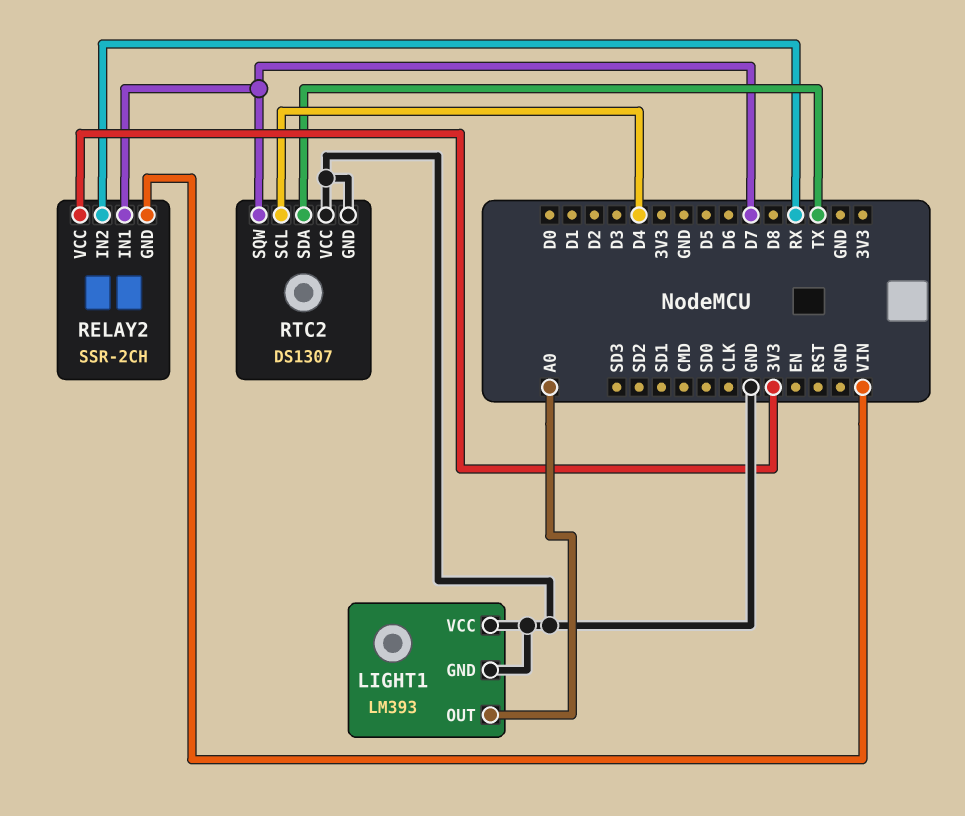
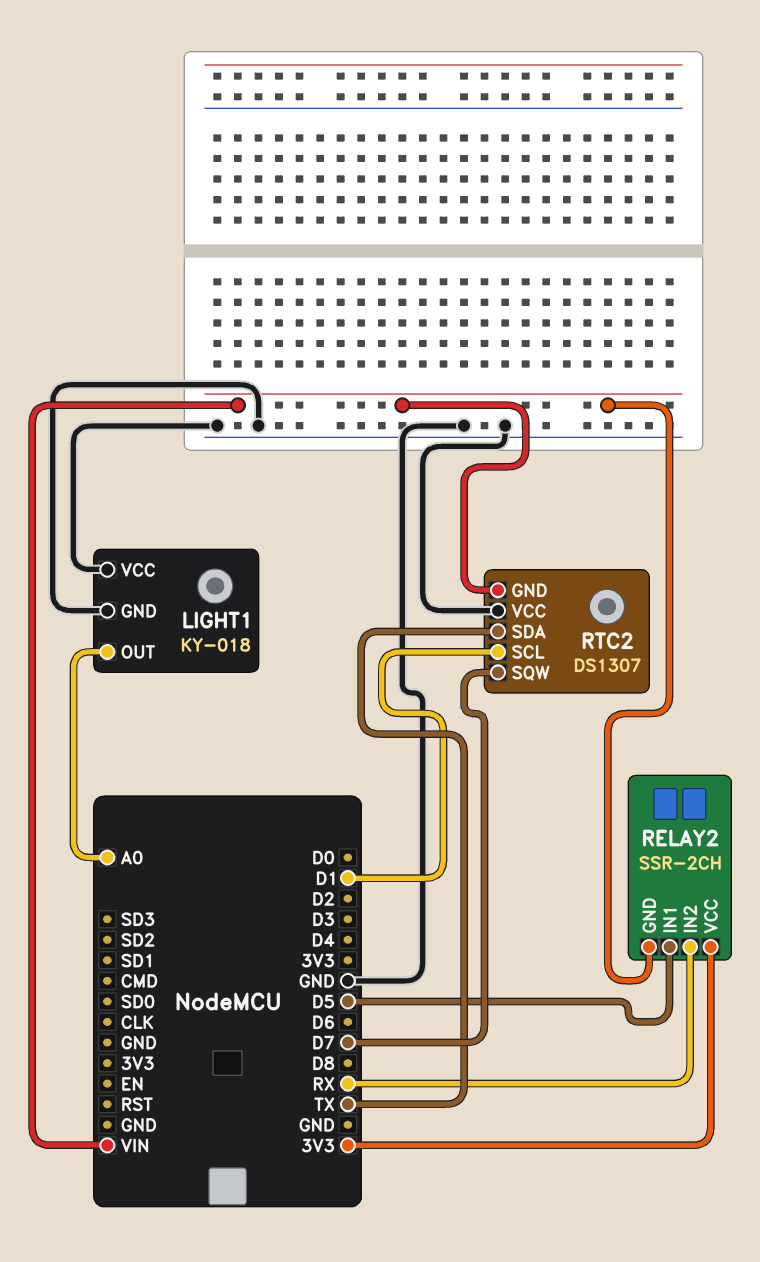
LIGHT1: LM393 -> KY-018
RELAY2 pin IN1: D7 -> D5
RTC2 pin GND: GND -> VIN
RTC2 pin SCL: D4 -> D1

